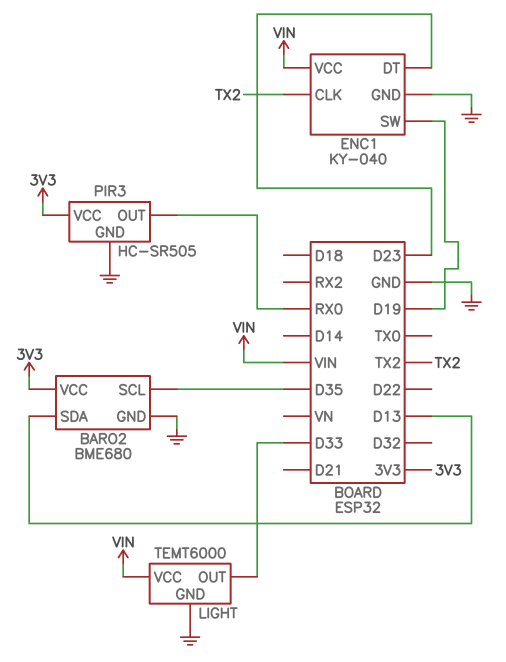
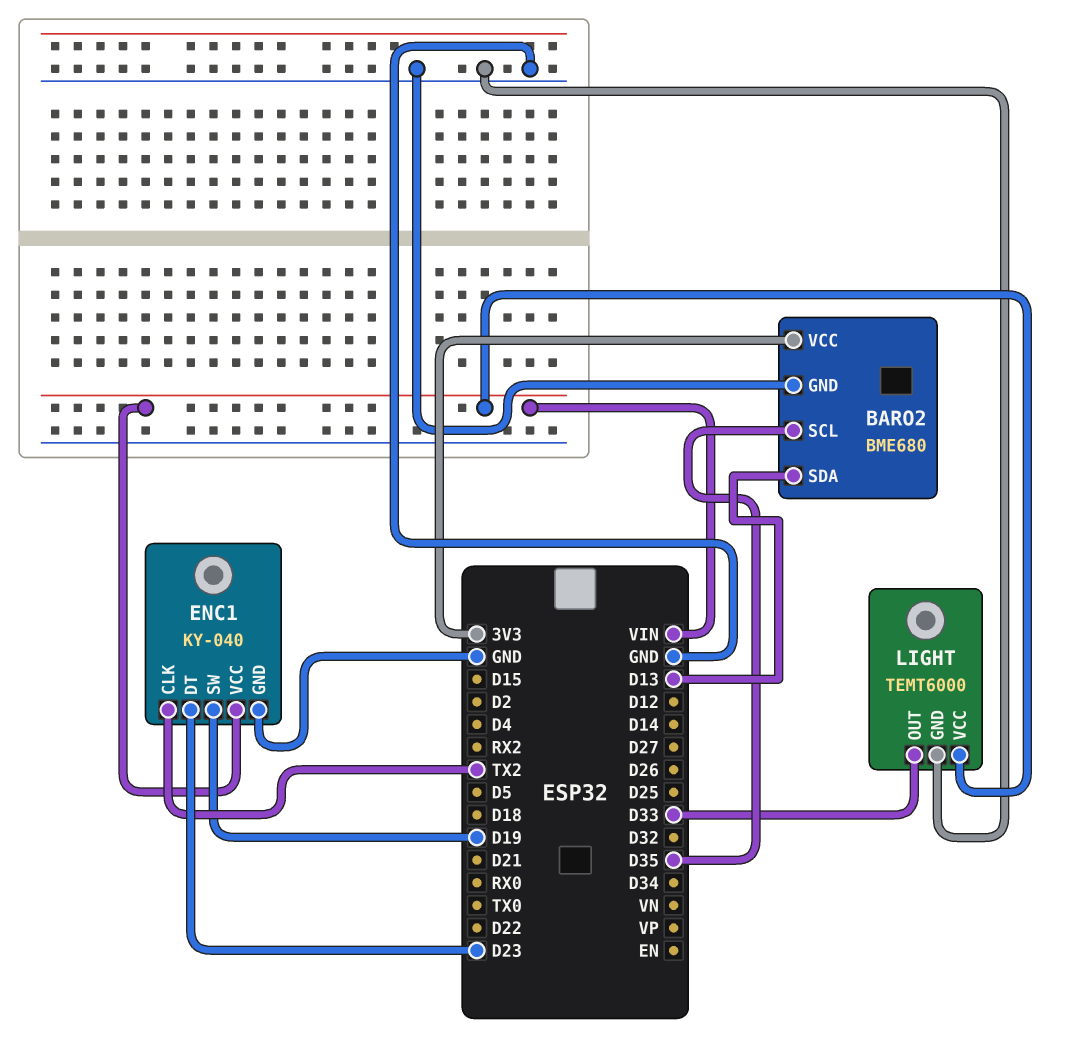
PIR3: HC-SR505 -> none
PIR3 pin GND: GND -> none
PIR3 pin OUT: RX0 -> none
PIR3 pin VCC: 3V3 -> none

